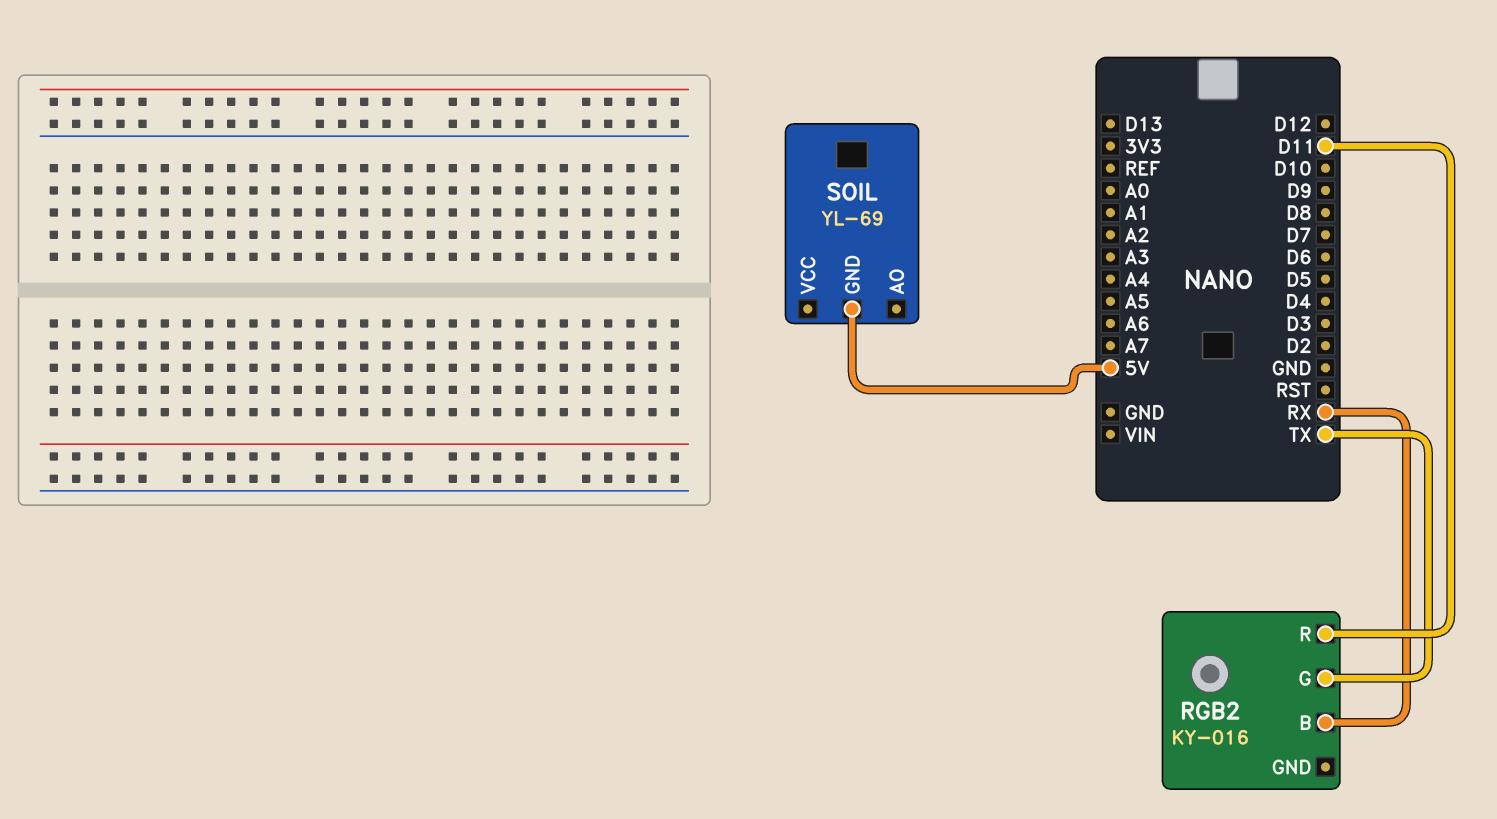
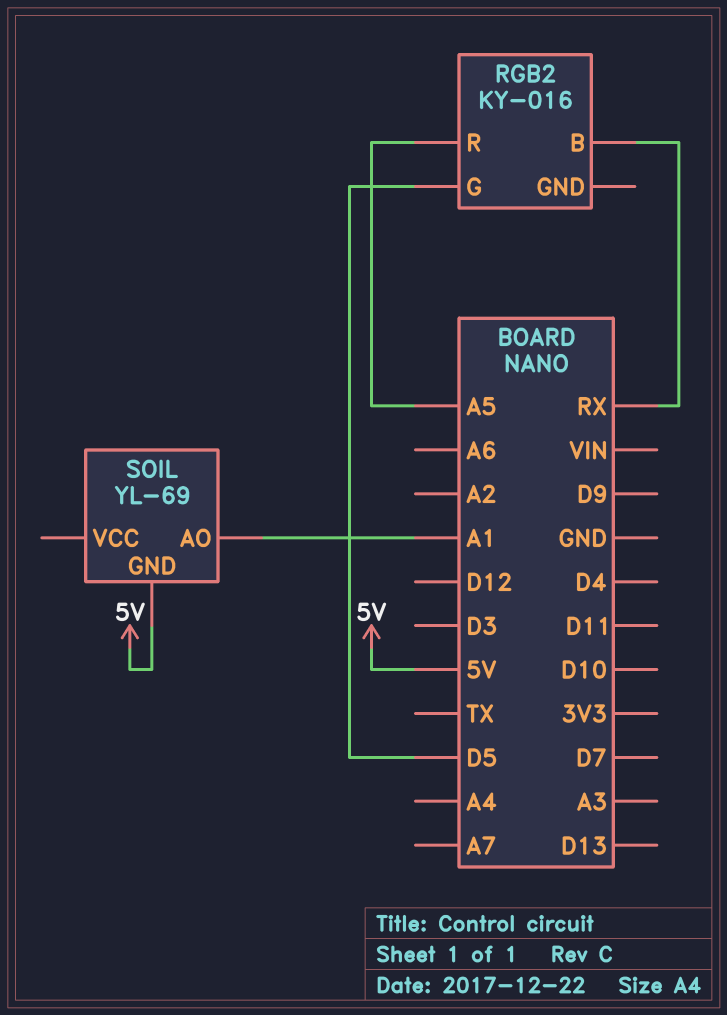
RGB2 pin G: TX -> D5
RGB2 pin R: D11 -> A5
SOIL pin AO: none -> A1

